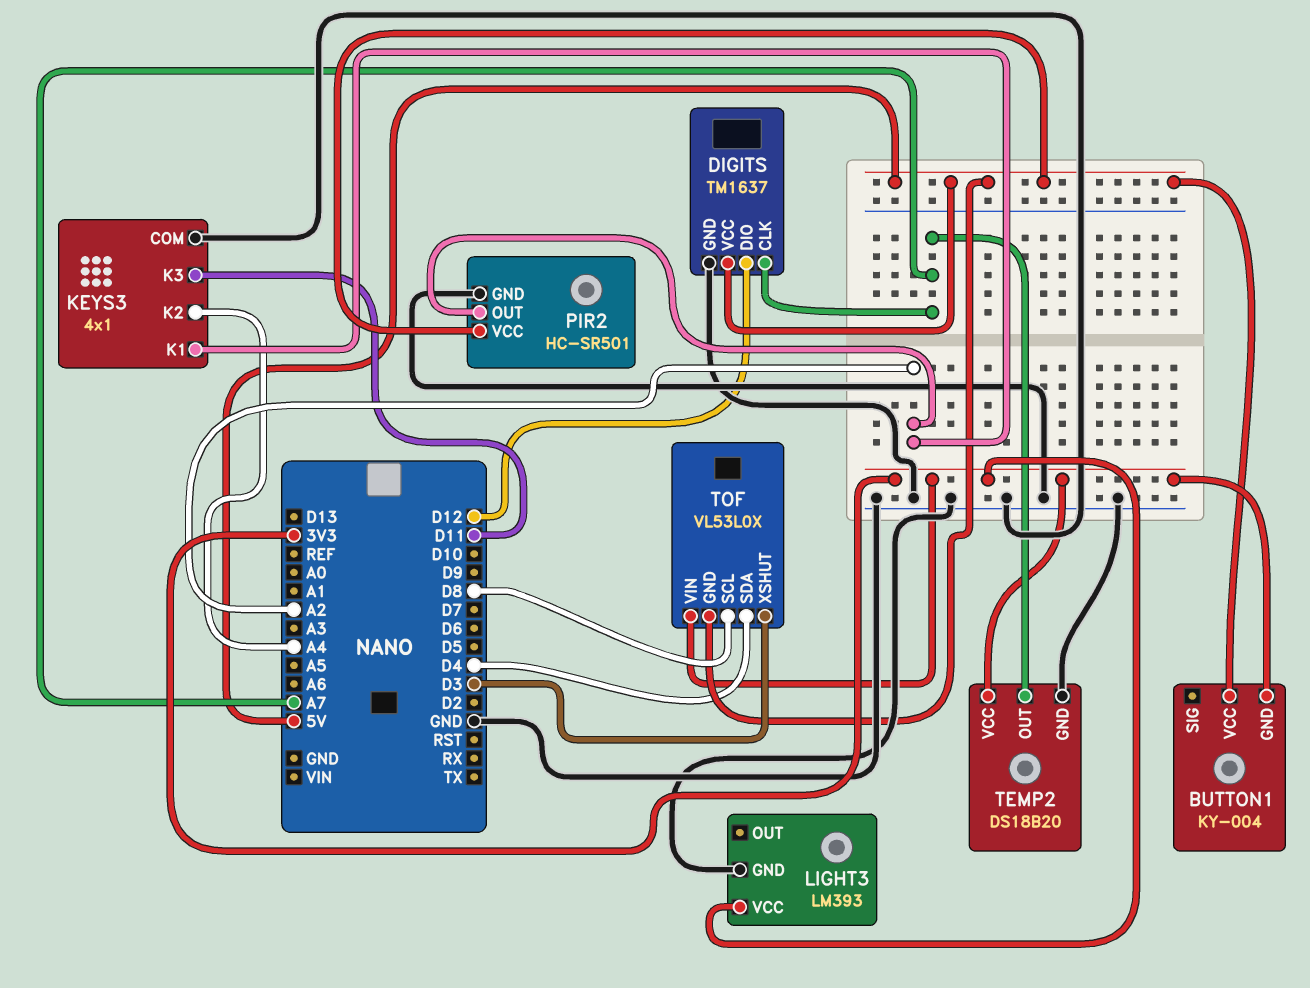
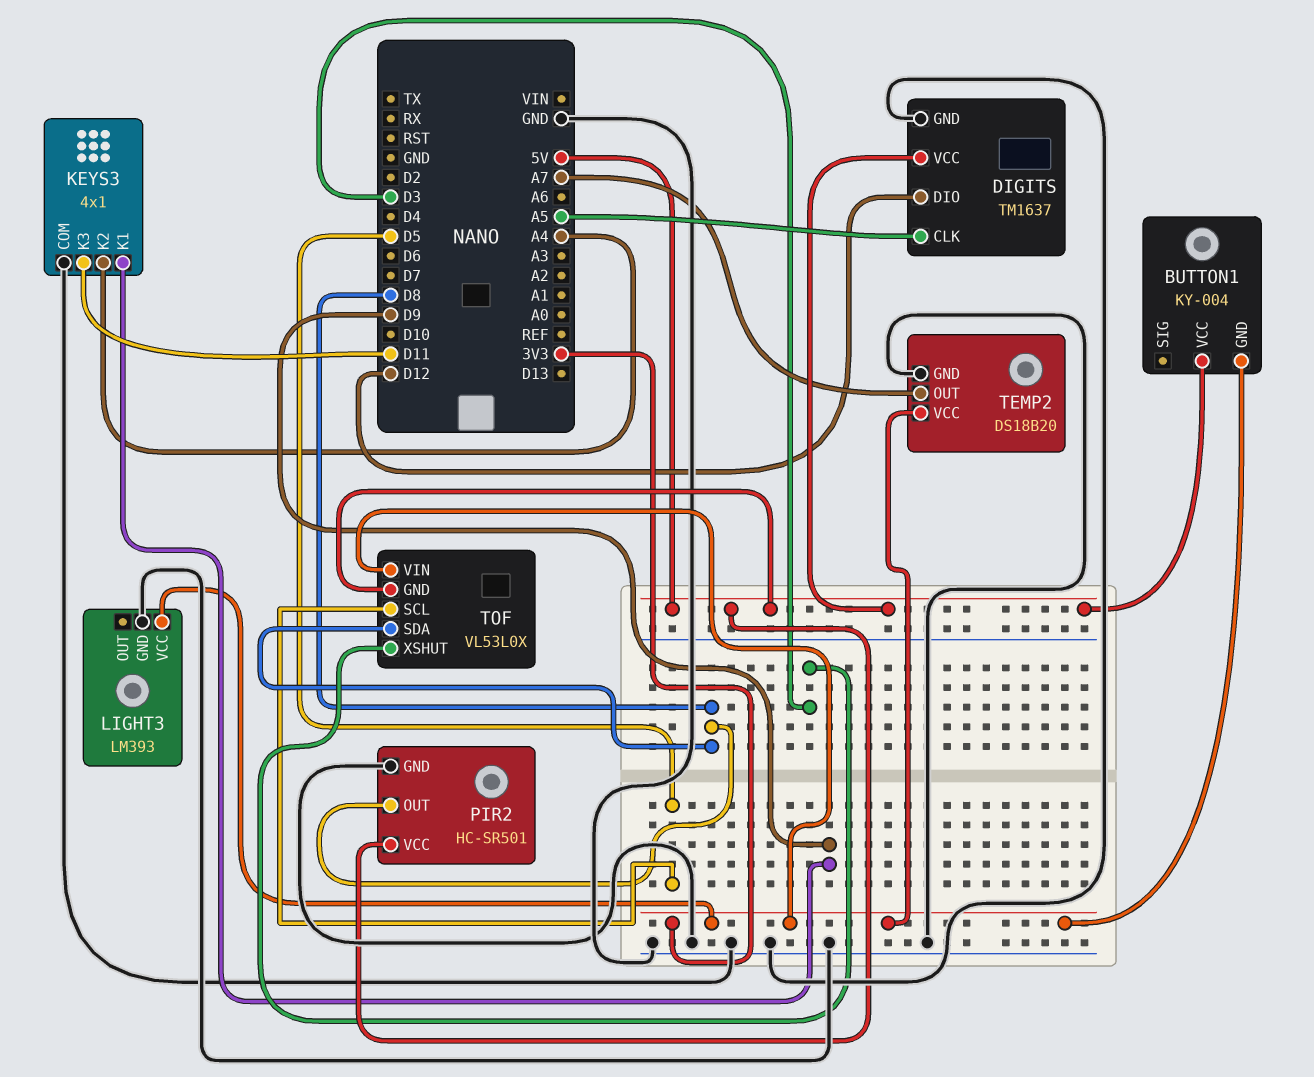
DIGITS pin CLK: A7 -> A5
KEYS3 pin K1: A2 -> D9
PIR2 pin OUT: A2 -> D8
TOF pin SCL: D8 -> D5
TOF pin SDA: D4 -> D8

